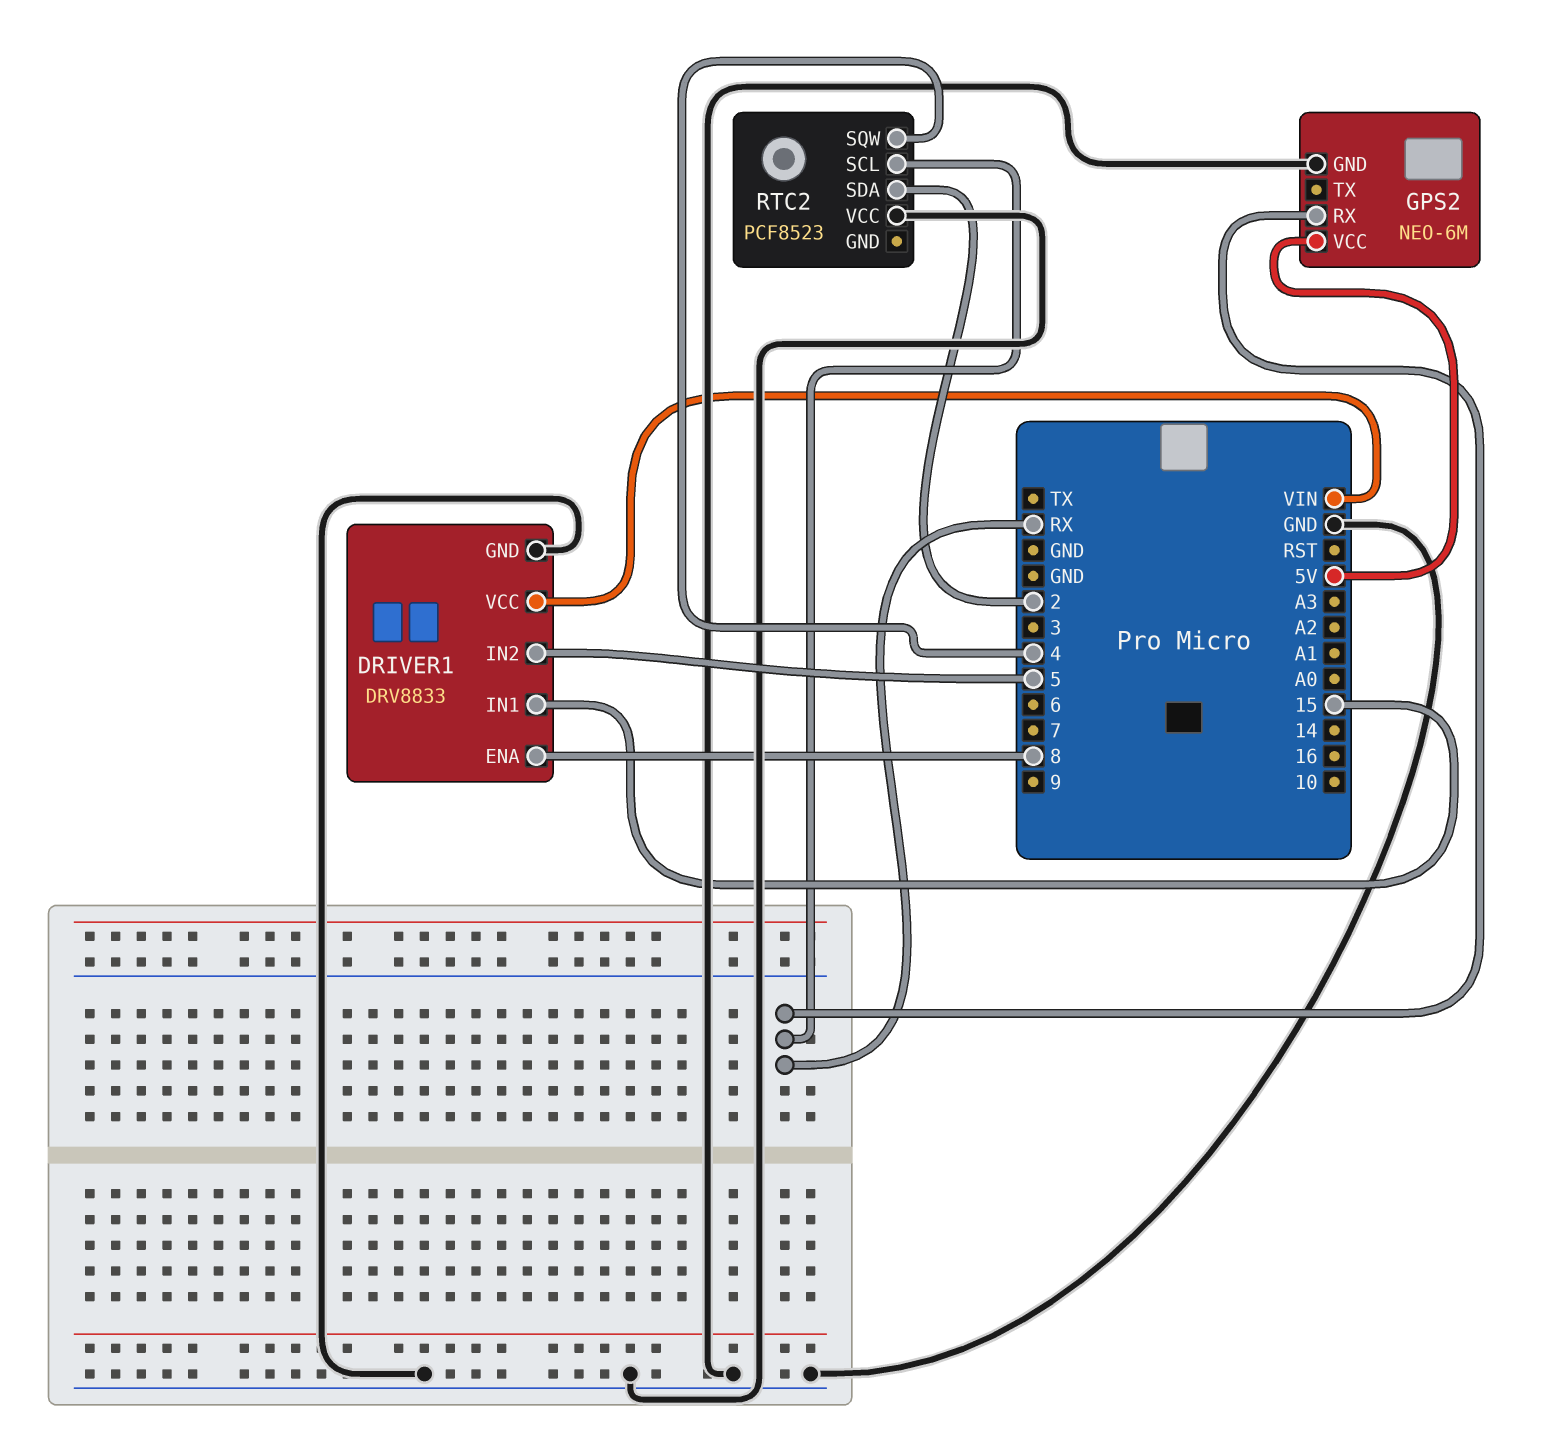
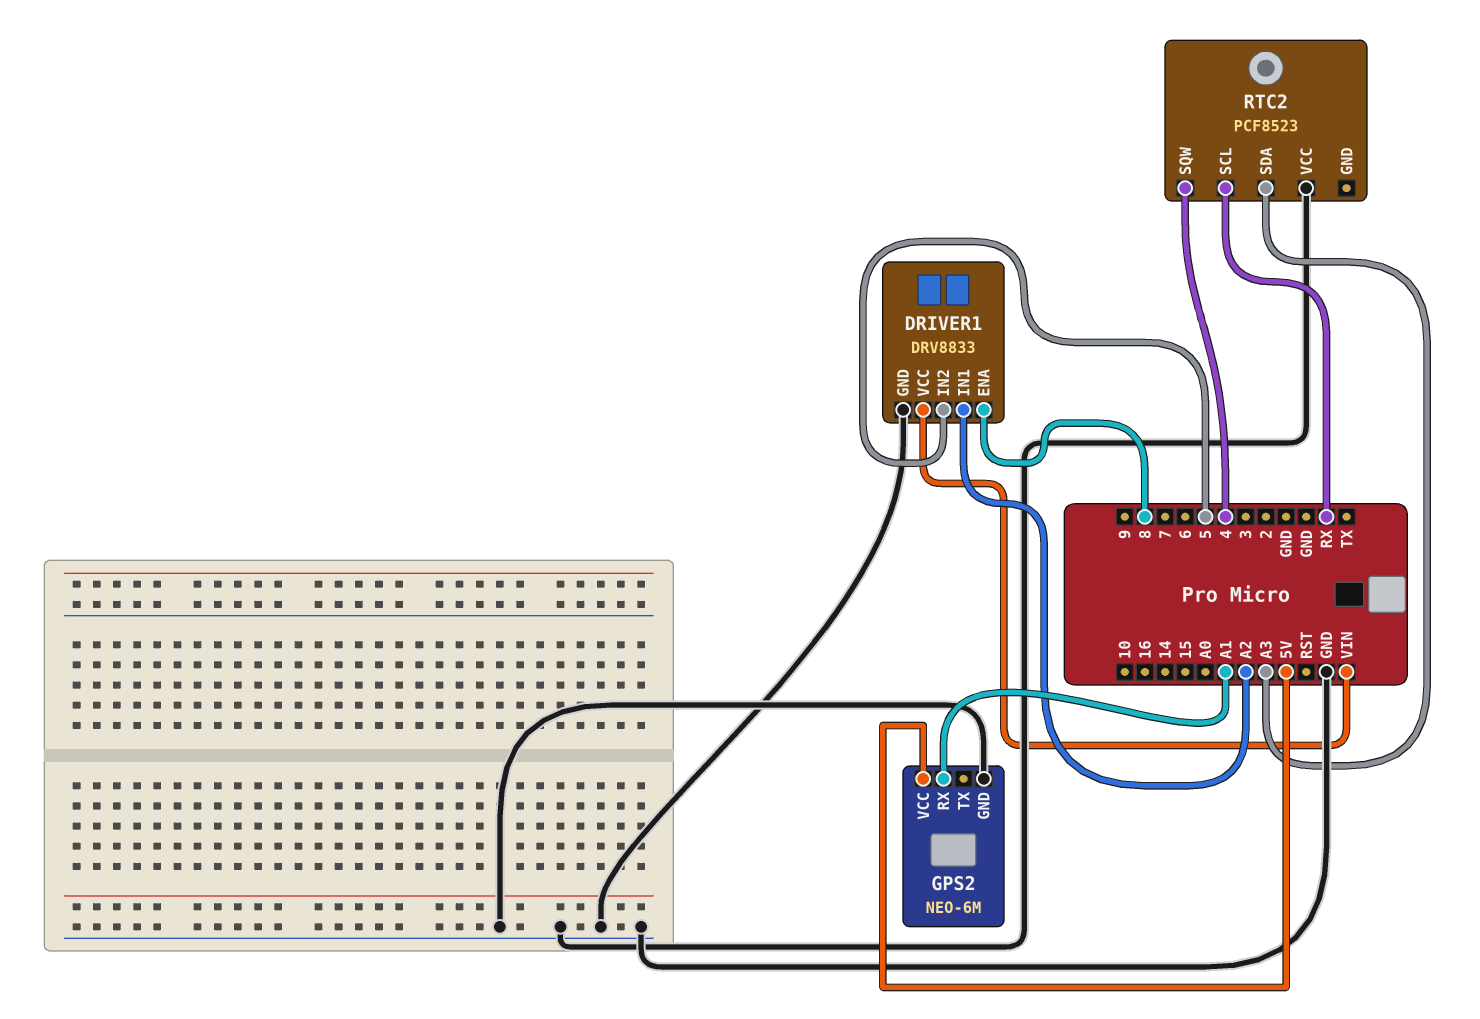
DRIVER1 pin IN1: 15 -> A2
GPS2 pin RX: RX -> A1
RTC2 pin SDA: 2 -> A3

